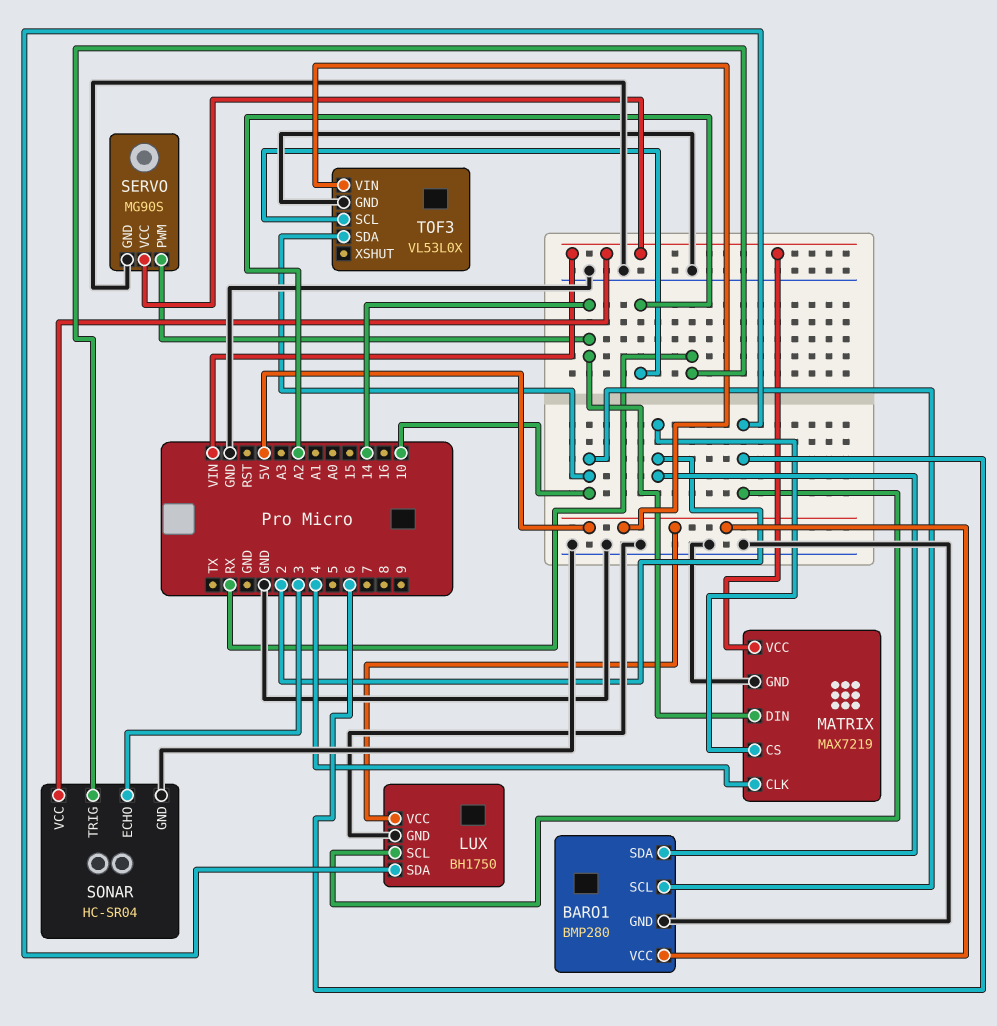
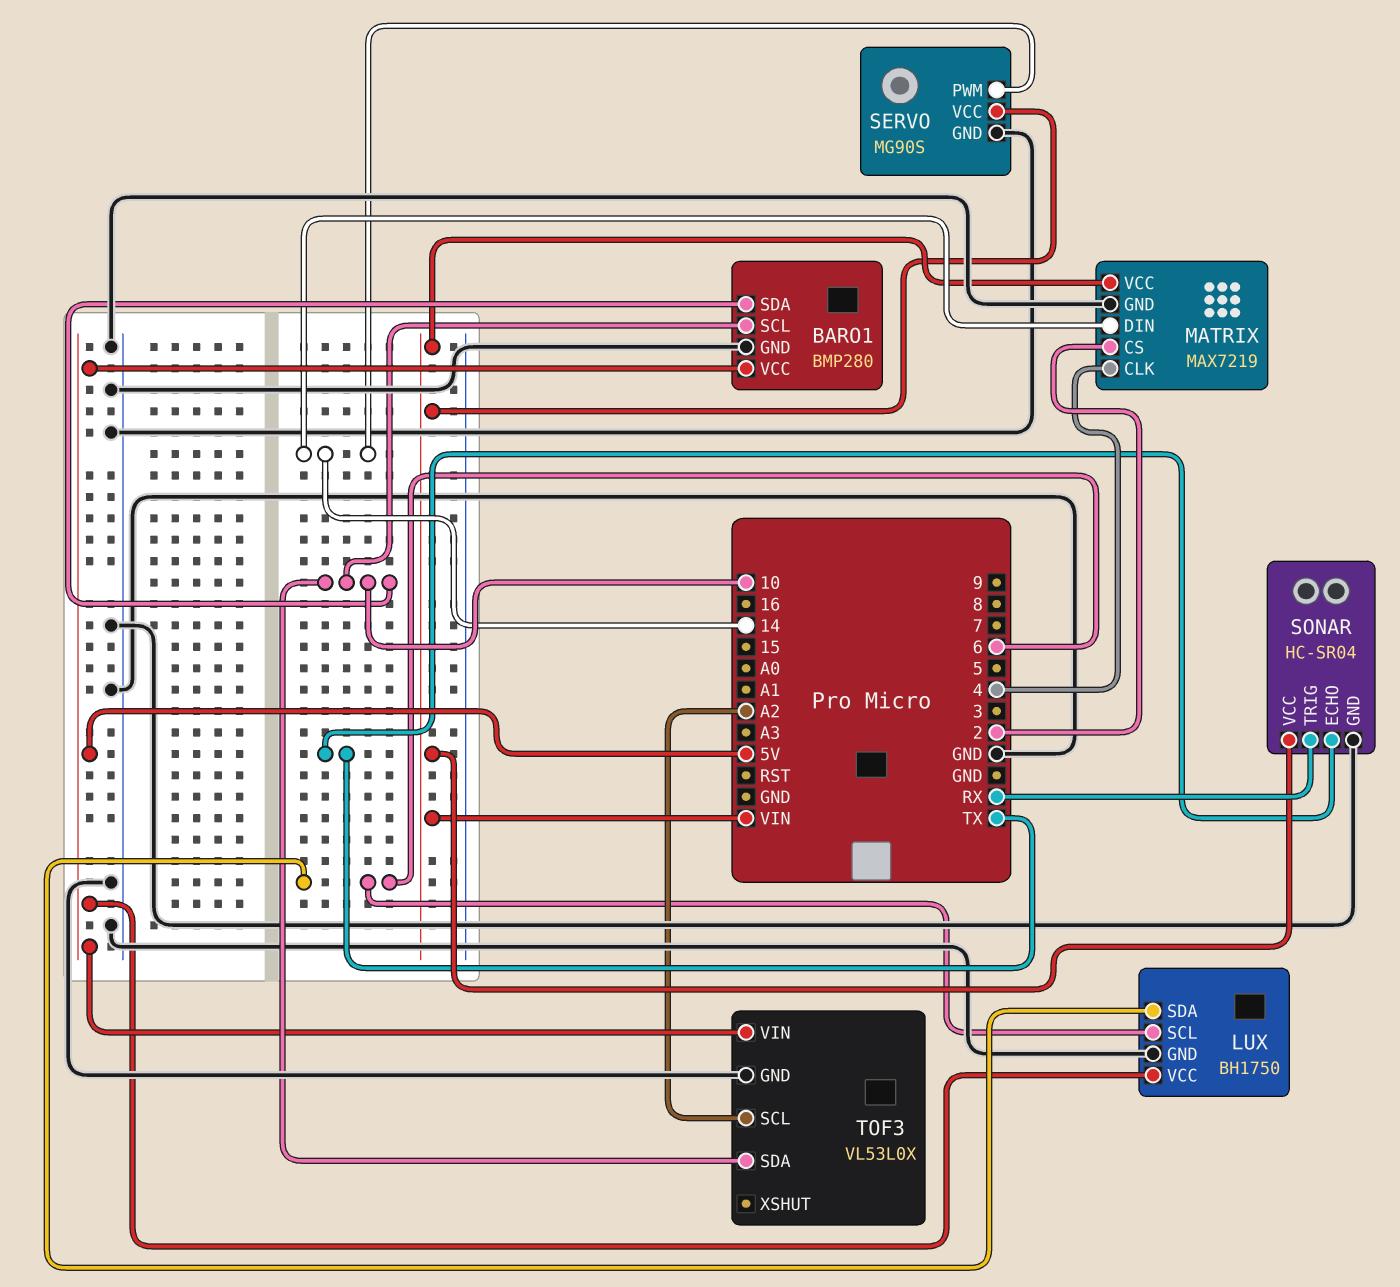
BARO1 pin SDA: 2 -> 10
SONAR pin ECHO: 3 -> TX

